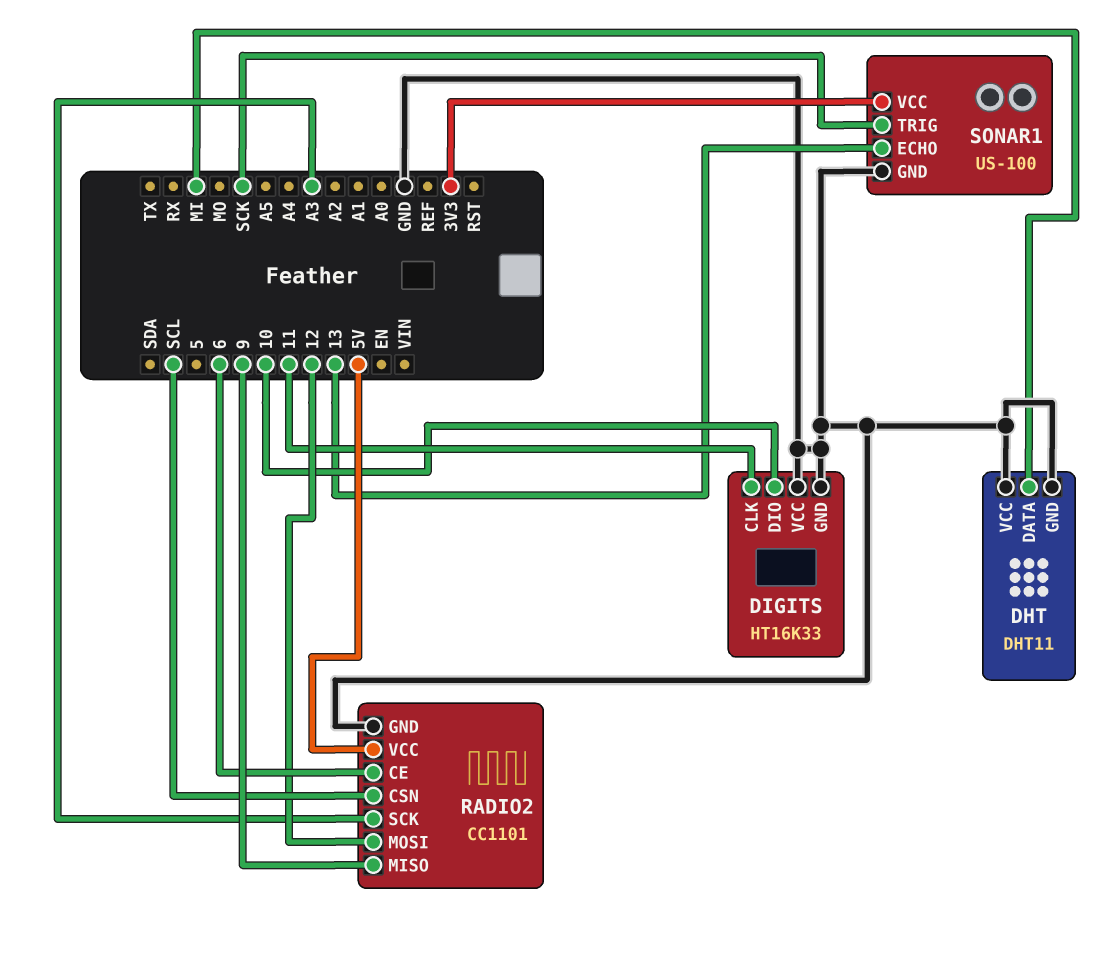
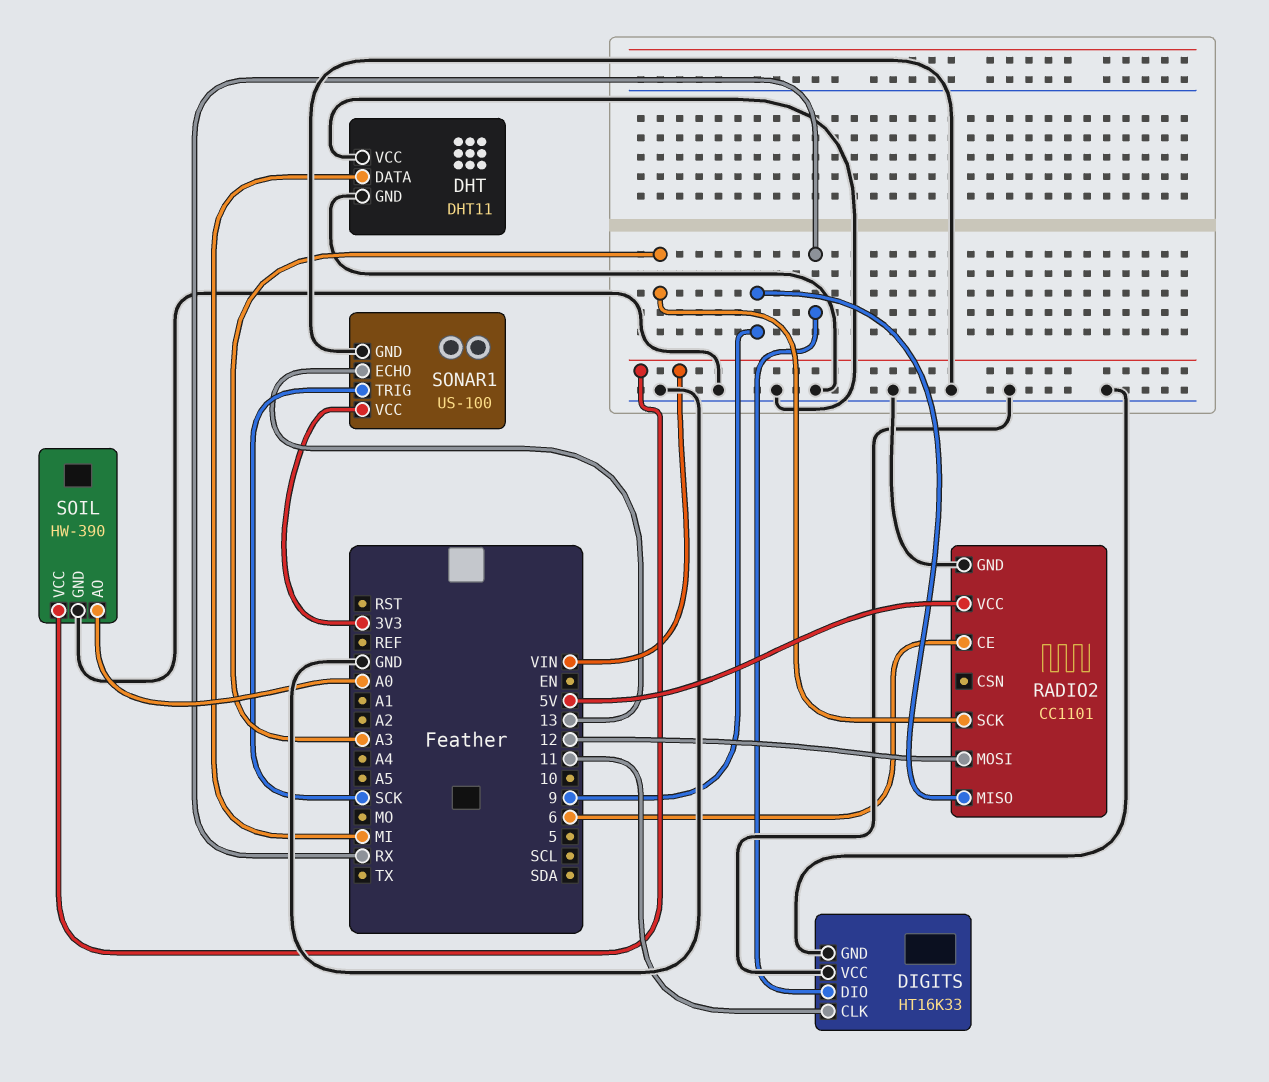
DIGITS pin DIO: 10 -> RX
RADIO2 pin CSN: SCL -> none
SOIL: none -> HW-390
SOIL pin AO: none -> A0
SOIL pin GND: none -> GND
SOIL pin VCC: none -> VIN

